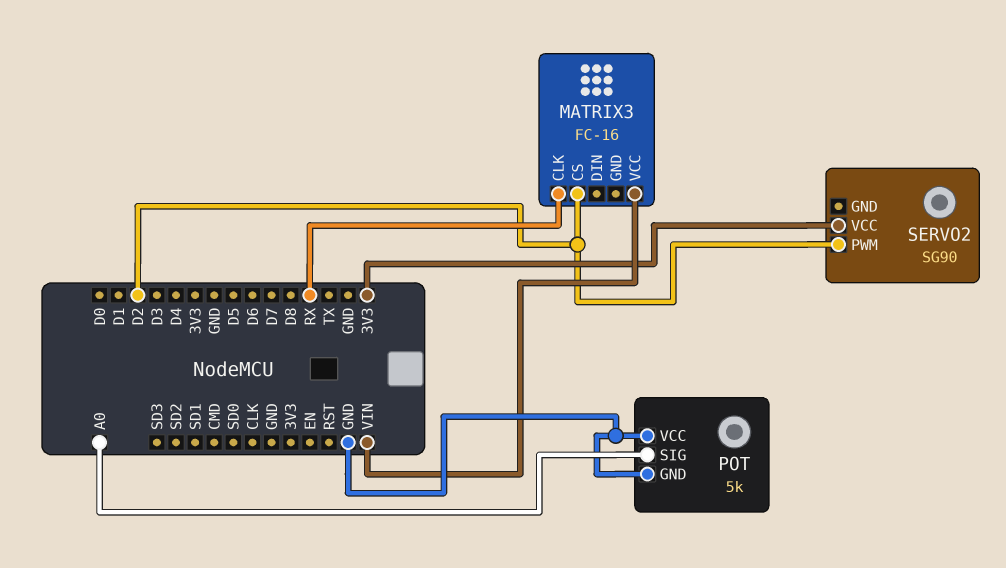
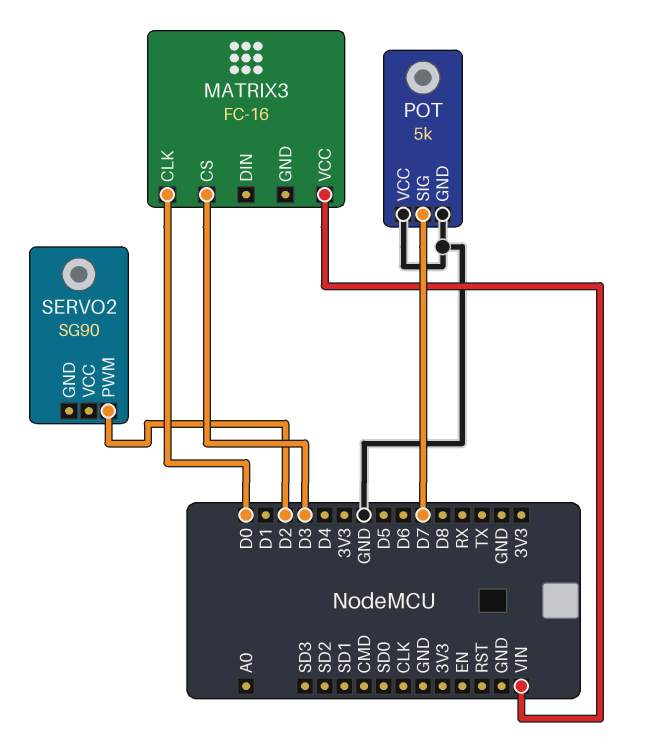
MATRIX3 pin CLK: RX -> D0
MATRIX3 pin CS: D2 -> D3
POT pin SIG: A0 -> D7
SERVO2 pin VCC: 3V3 -> none

